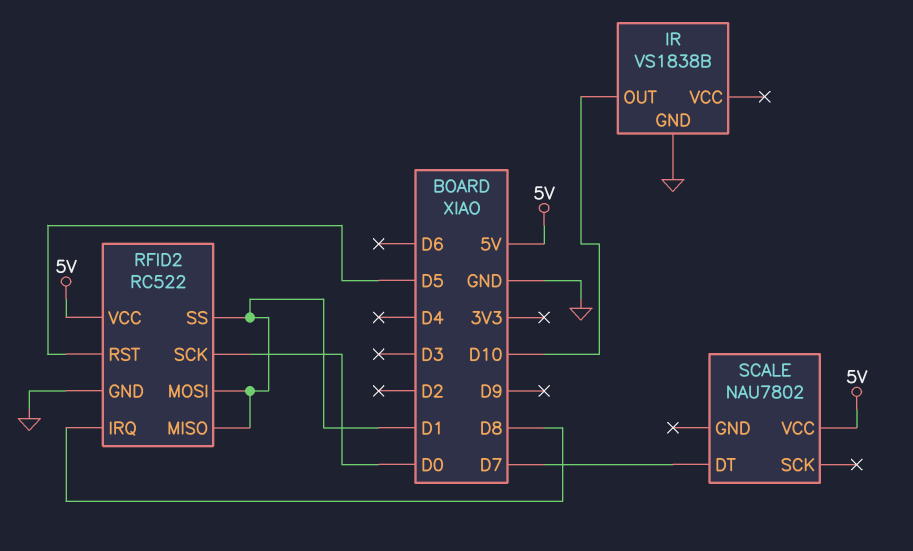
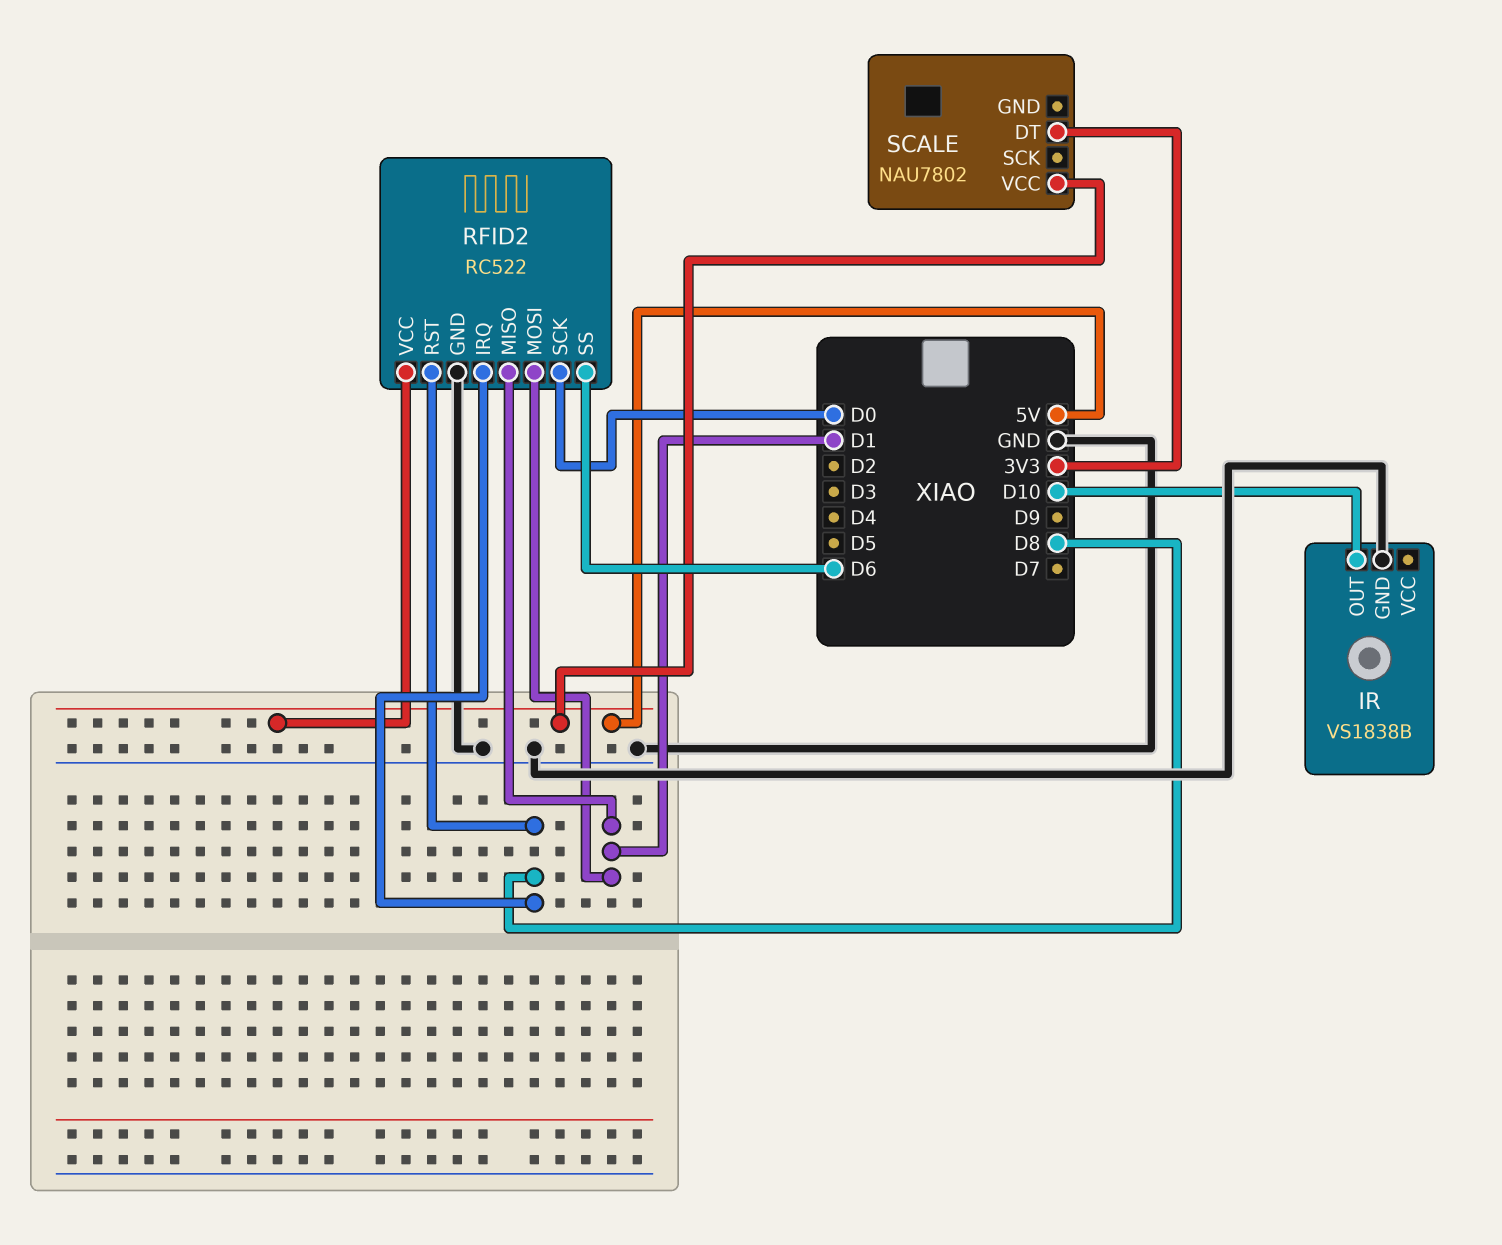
RFID2 pin RST: D5 -> D8
RFID2 pin SS: D1 -> D6
SCALE pin DT: D7 -> 3V3

